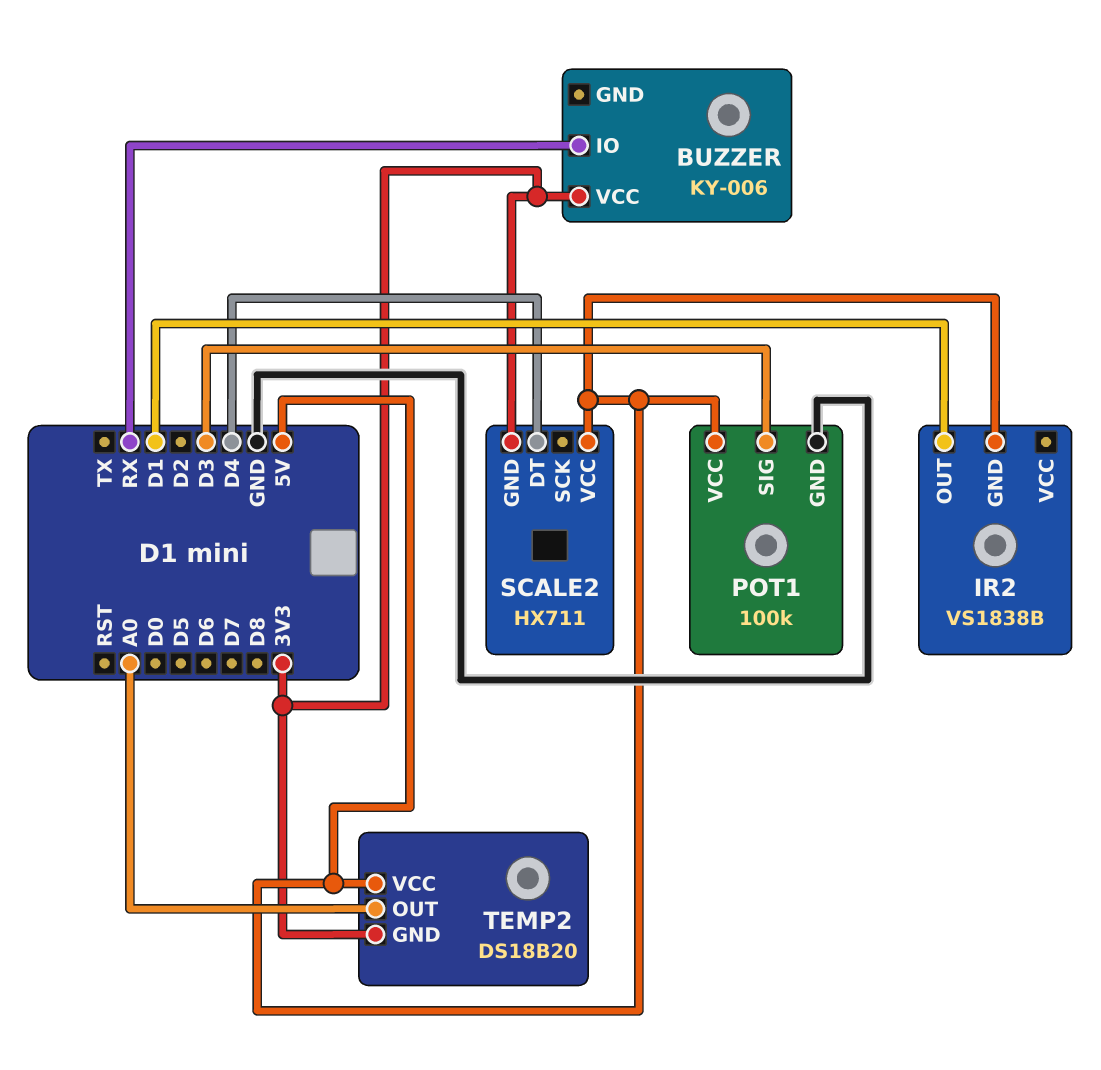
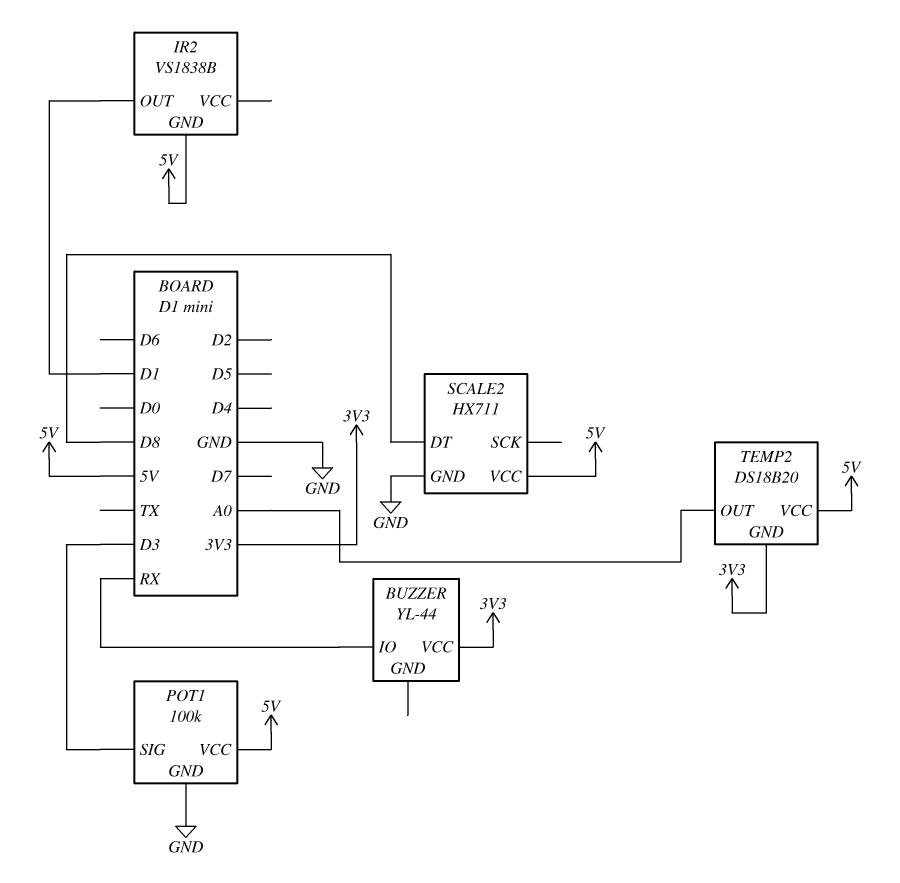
BUZZER: KY-006 -> YL-44
SCALE2 pin DT: D4 -> D8
SCALE2 pin GND: 3V3 -> GND

